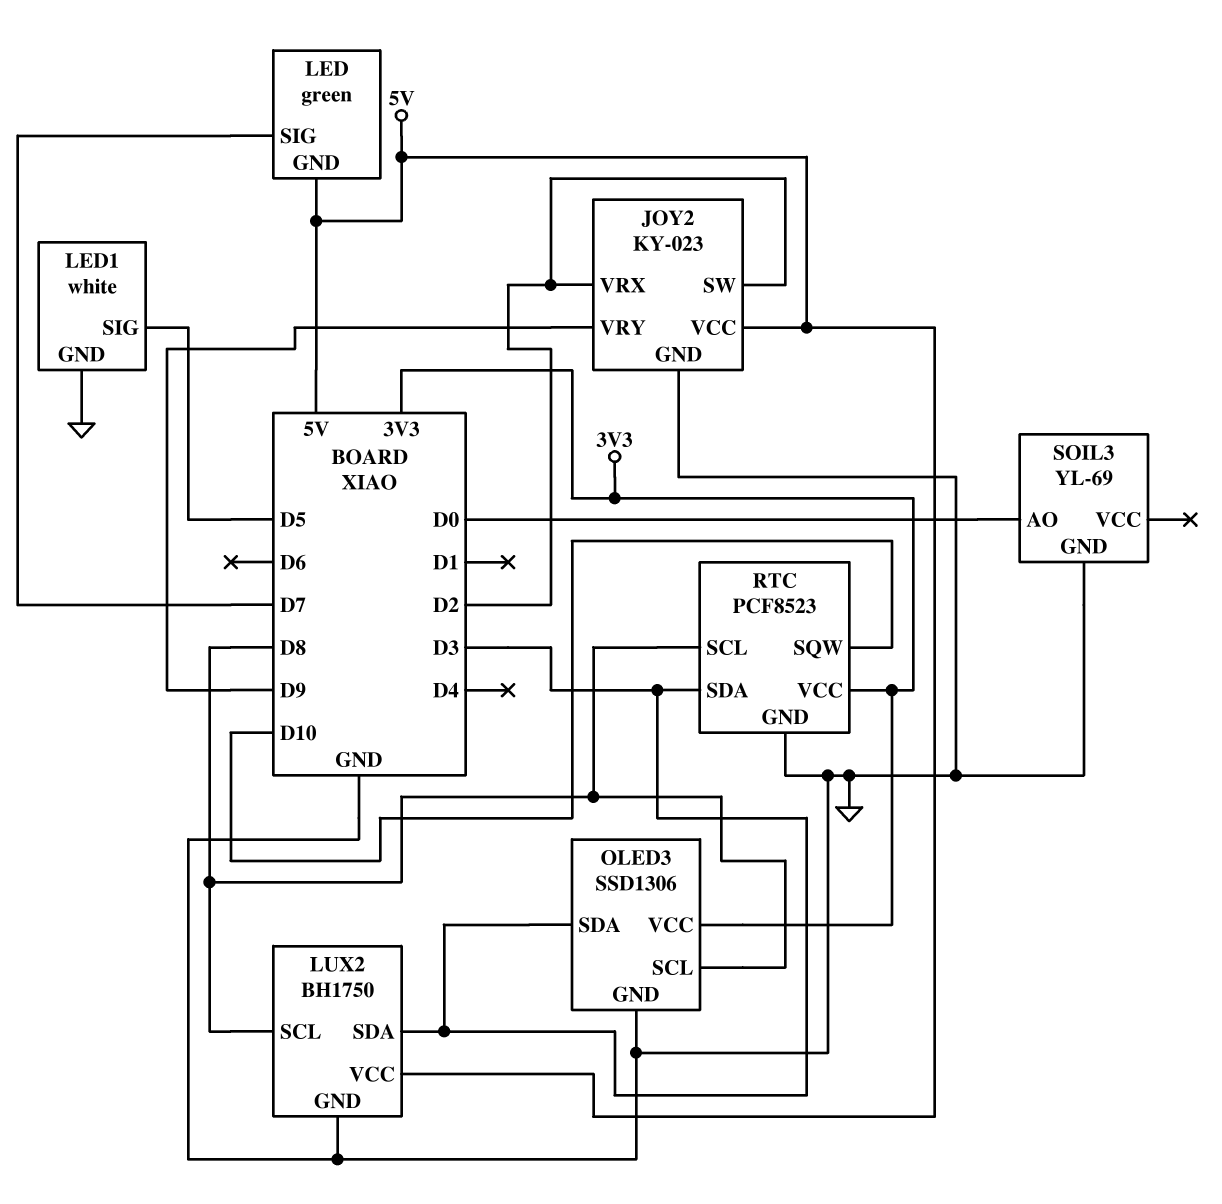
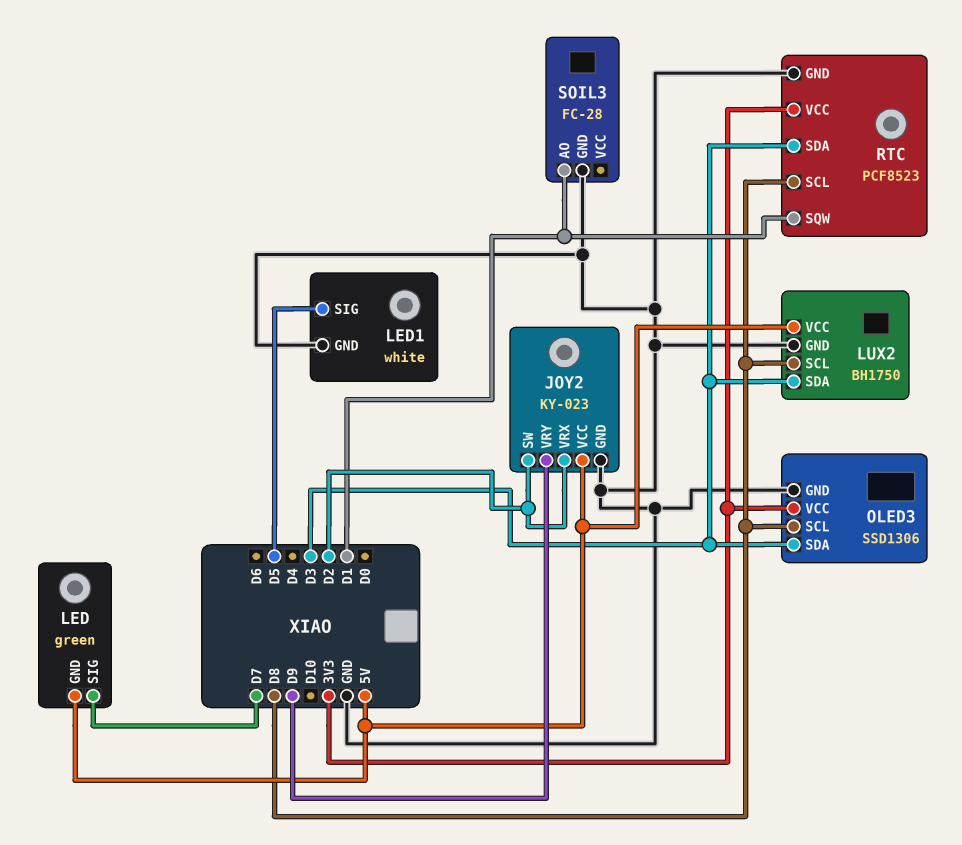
RTC pin SQW: D10 -> D1
SOIL3: YL-69 -> FC-28
SOIL3 pin AO: D0 -> D1

